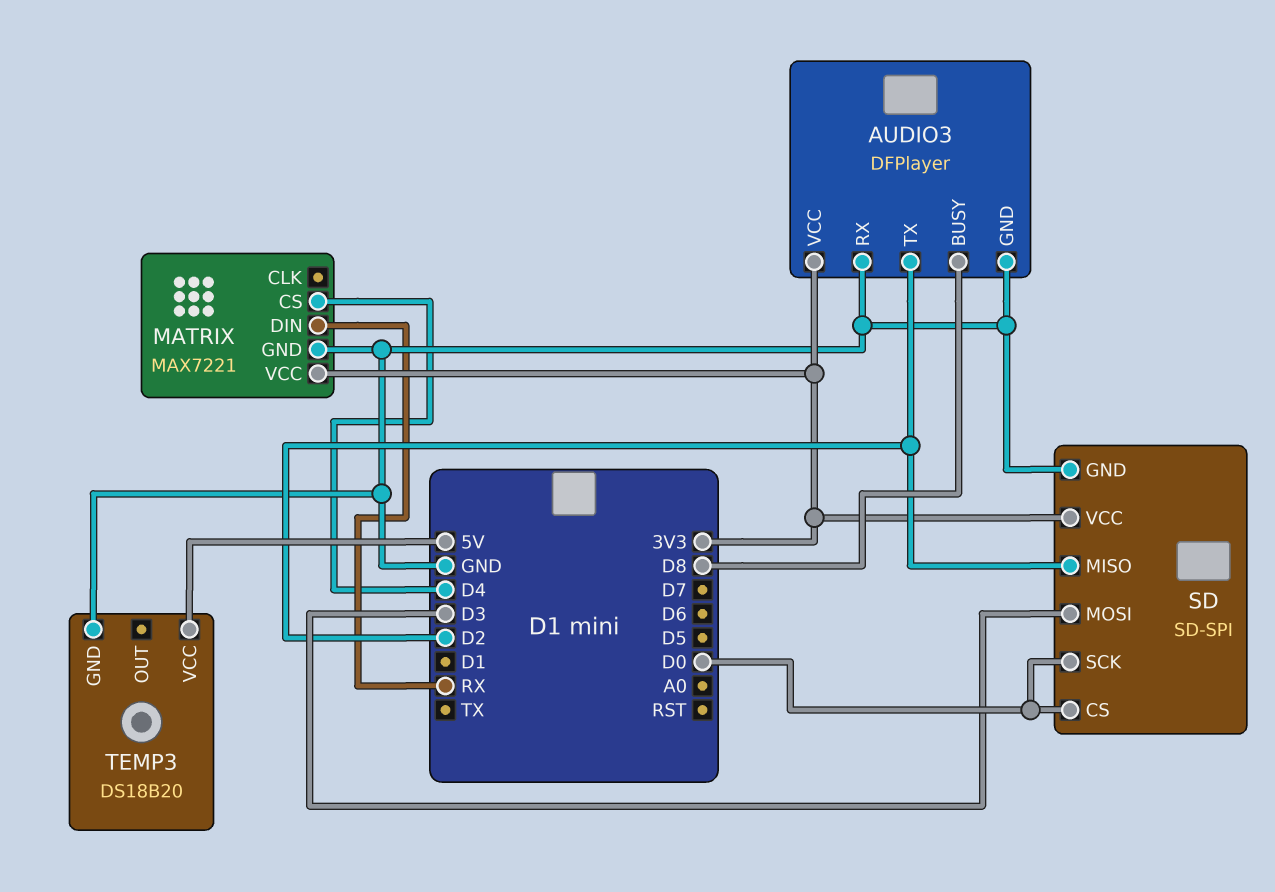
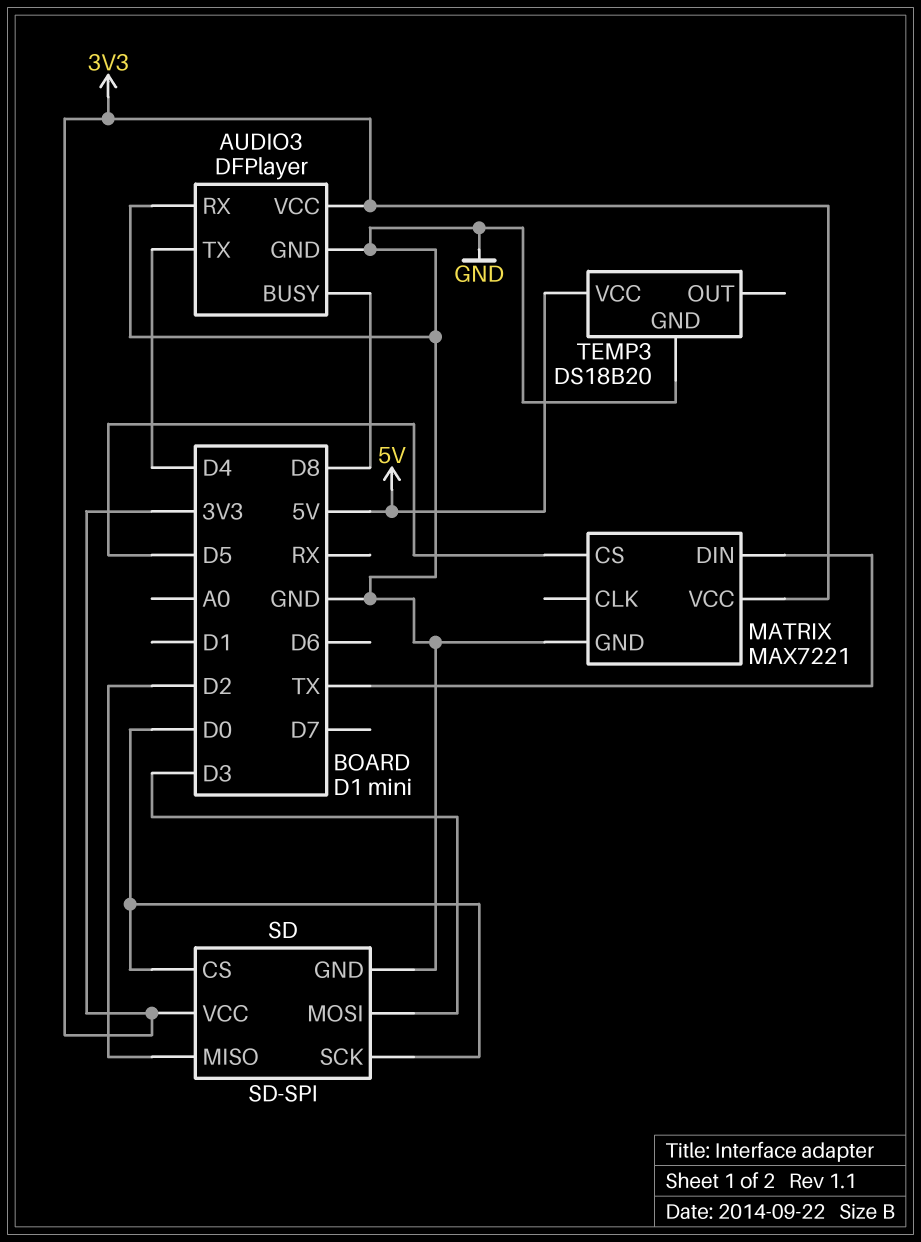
AUDIO3 pin TX: D2 -> D4
MATRIX pin CS: D4 -> D5
MATRIX pin DIN: RX -> TX

